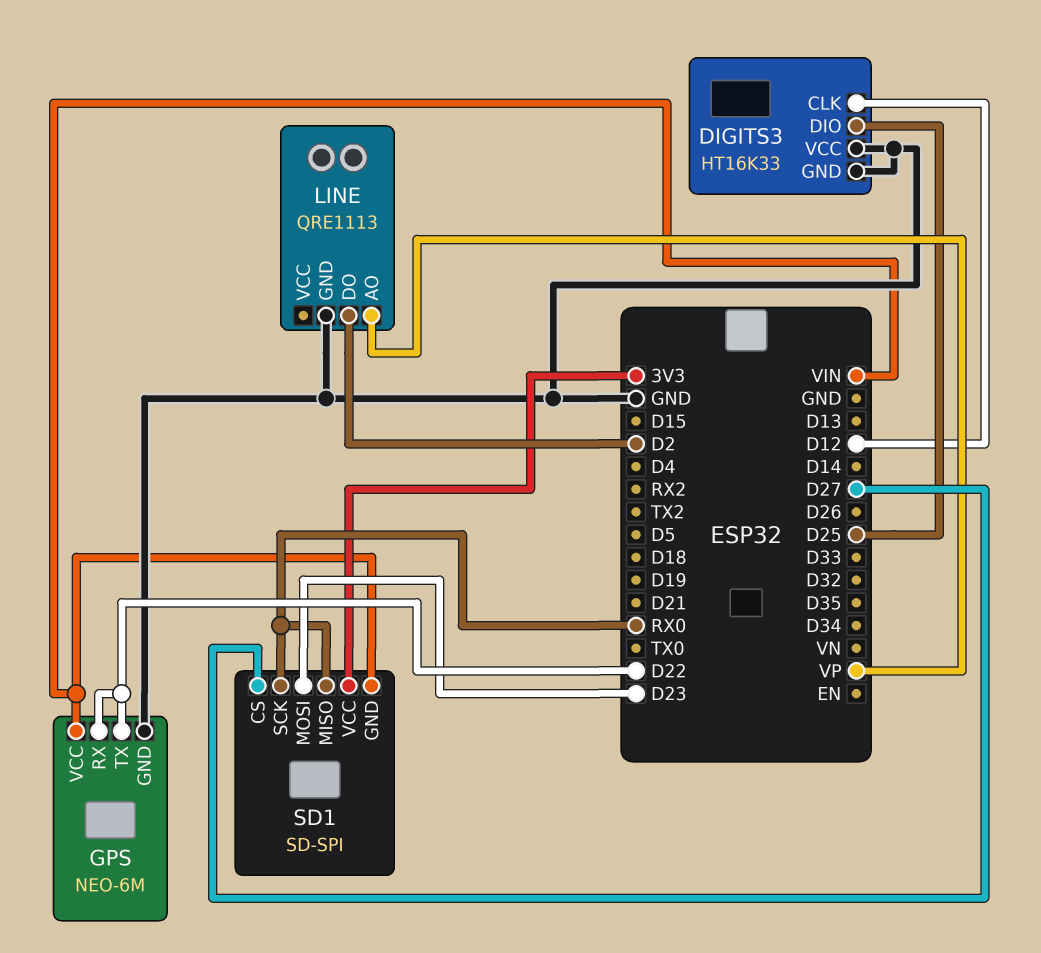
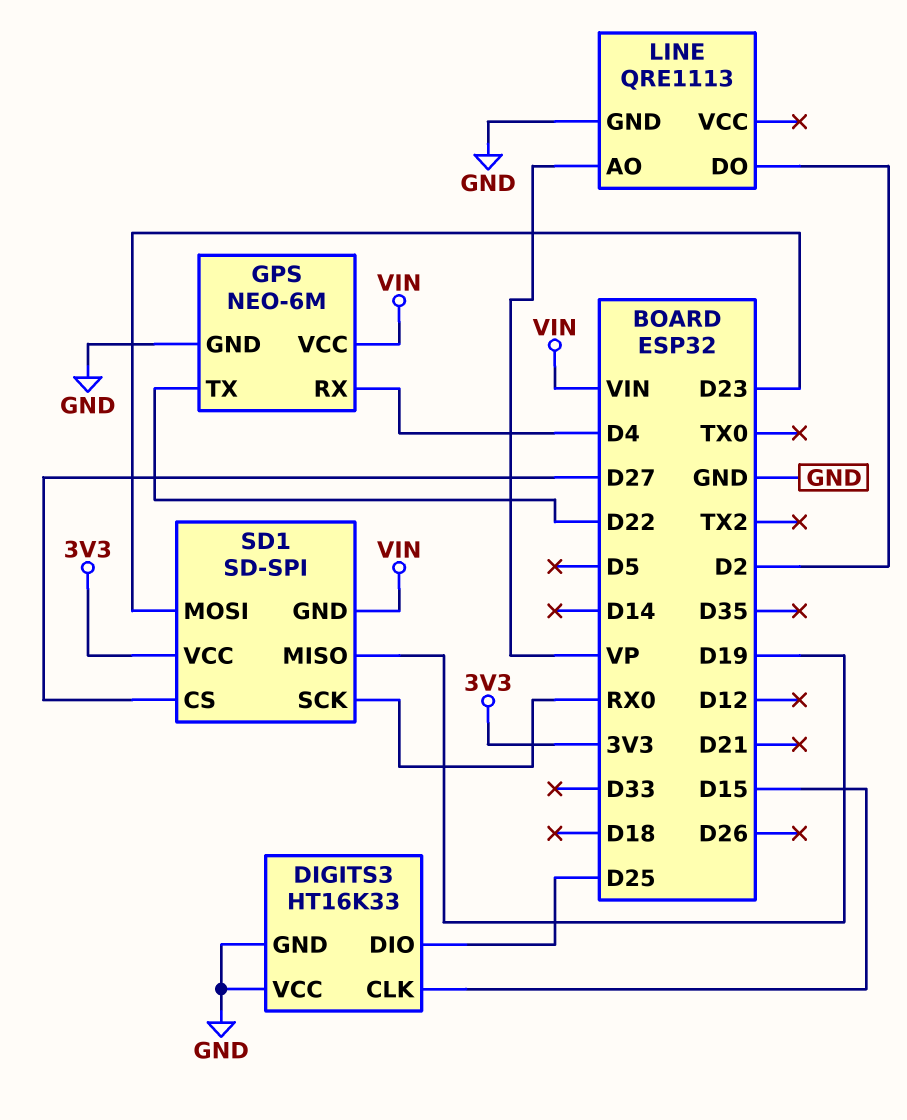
DIGITS3 pin CLK: D12 -> D15
GPS pin RX: D22 -> D4
SD1 pin MISO: RX0 -> D19

